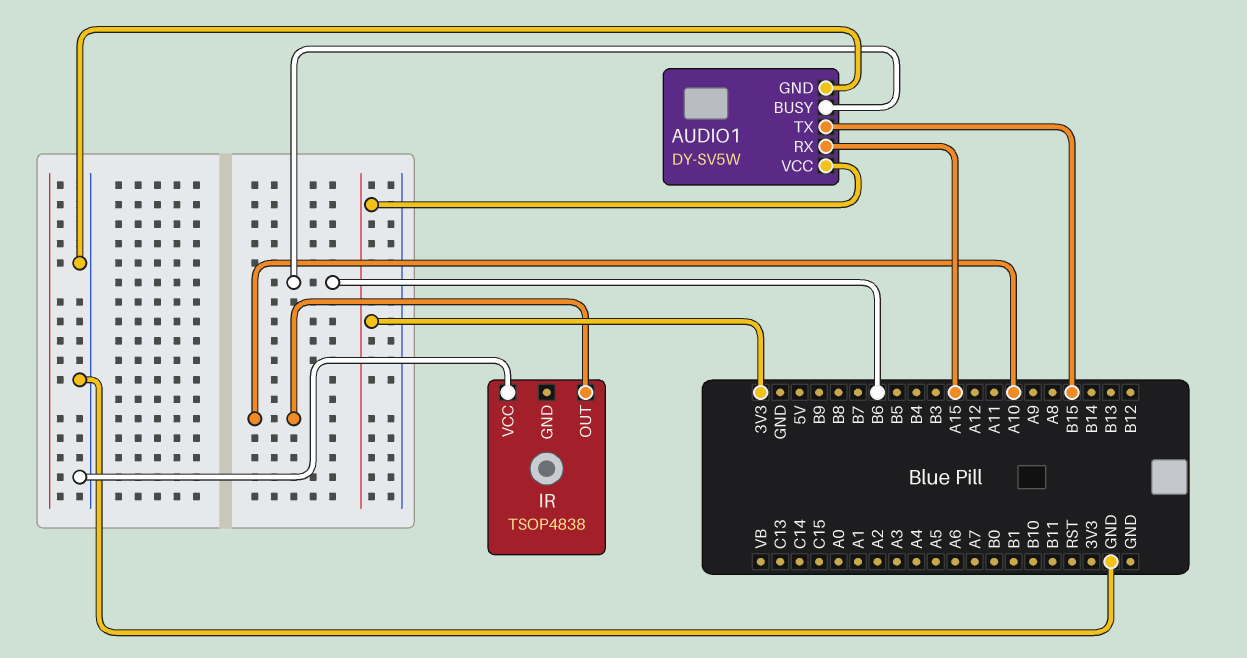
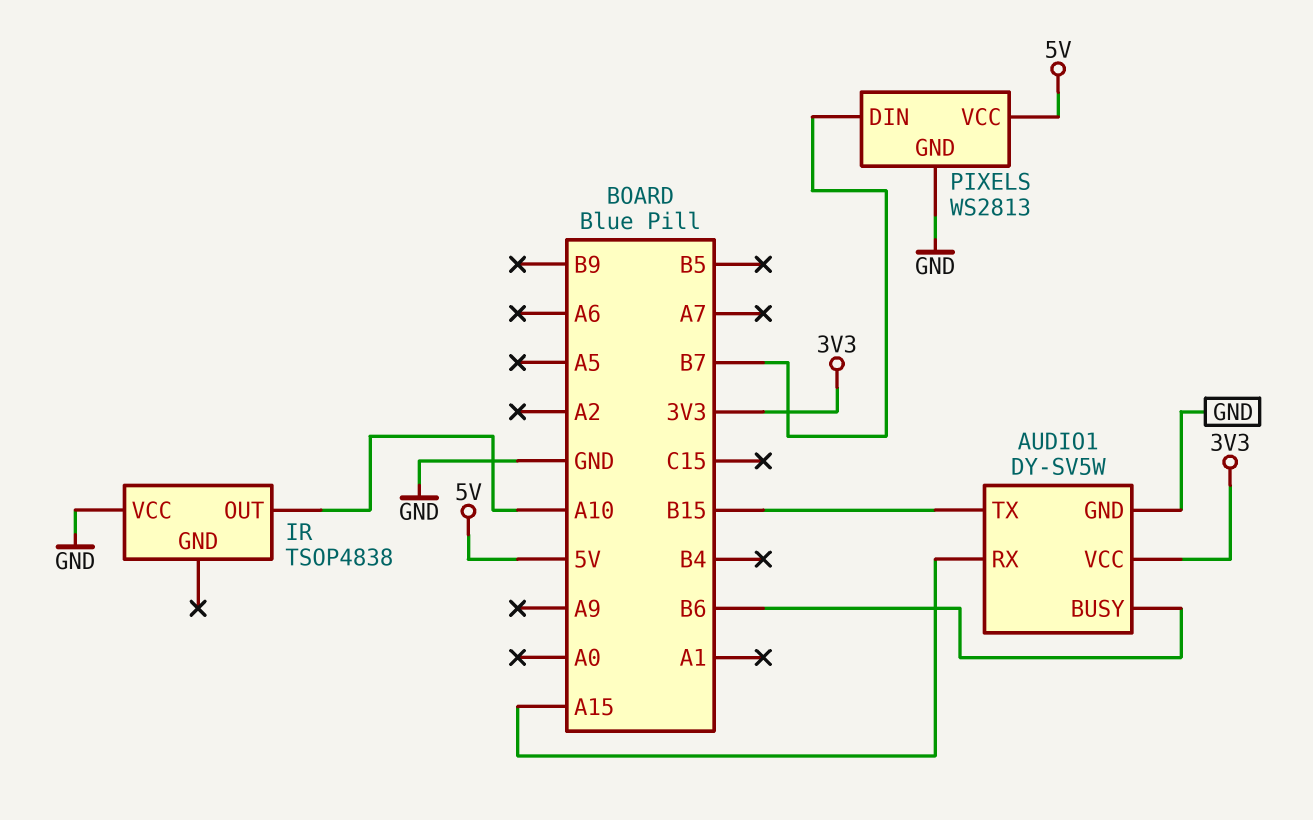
PIXELS: none -> WS2813
PIXELS pin DIN: none -> B7
PIXELS pin GND: none -> GND
PIXELS pin VCC: none -> 5V

